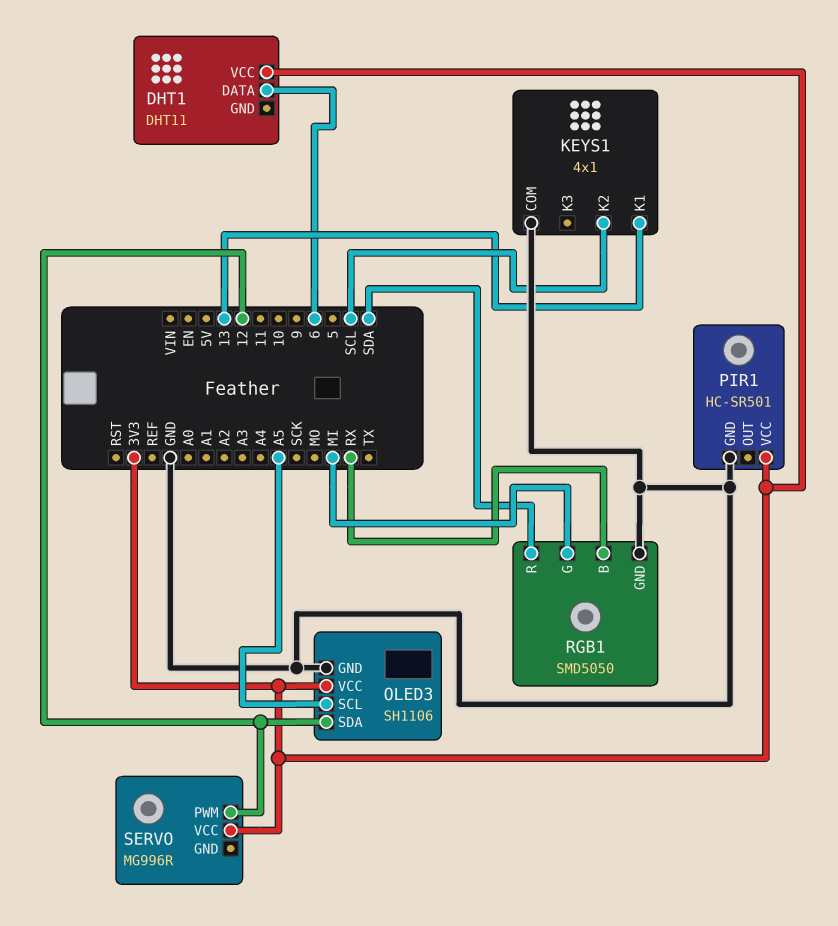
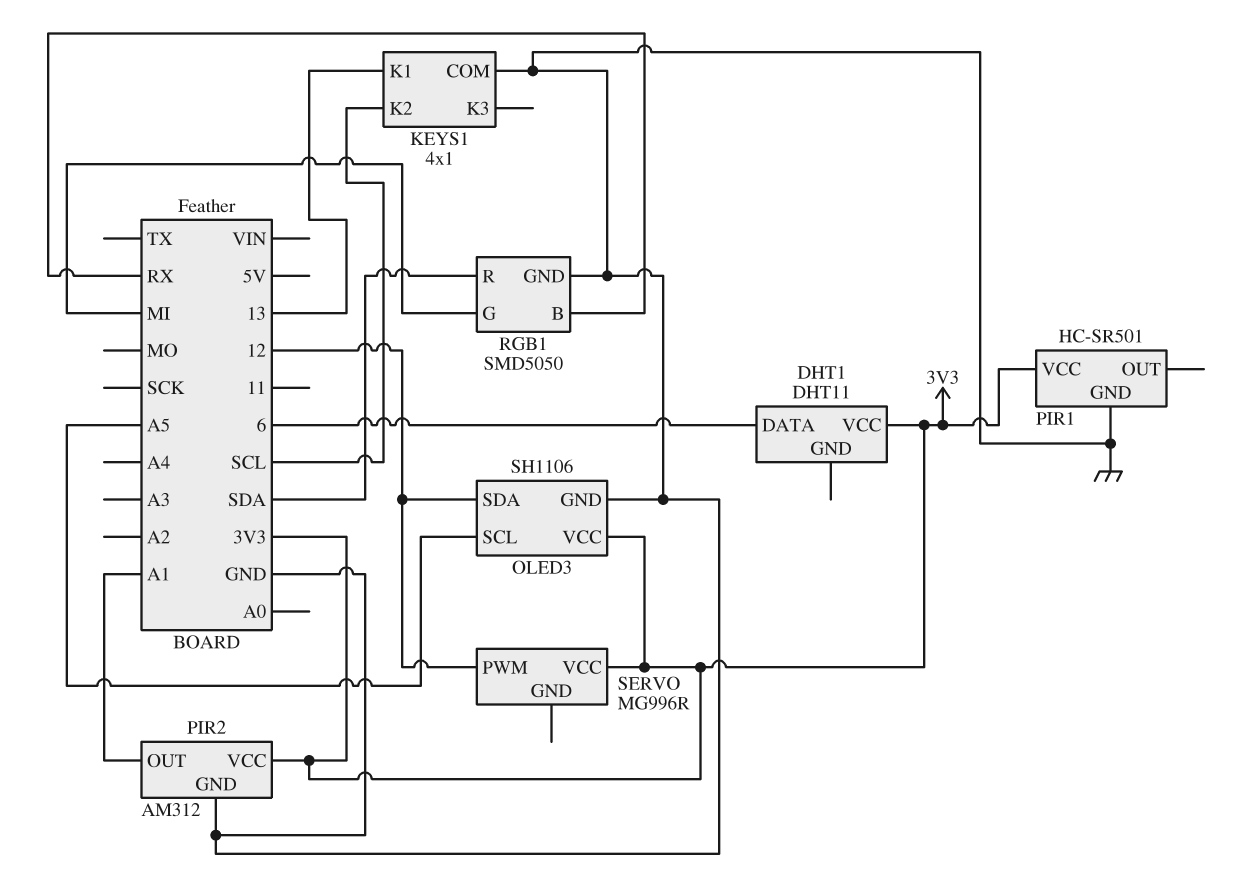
PIR2: none -> AM312
PIR2 pin GND: none -> GND
PIR2 pin OUT: none -> A1
PIR2 pin VCC: none -> 3V3

